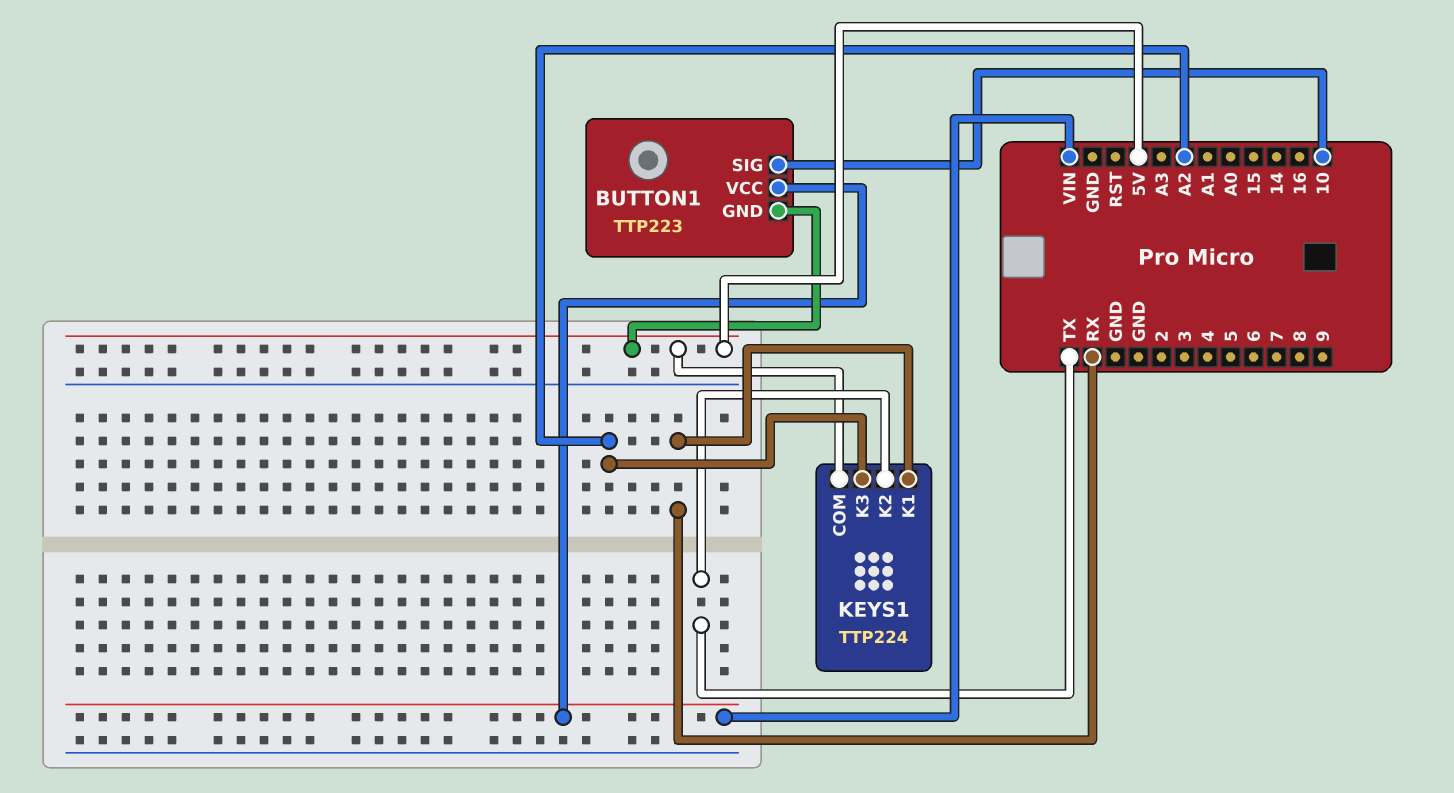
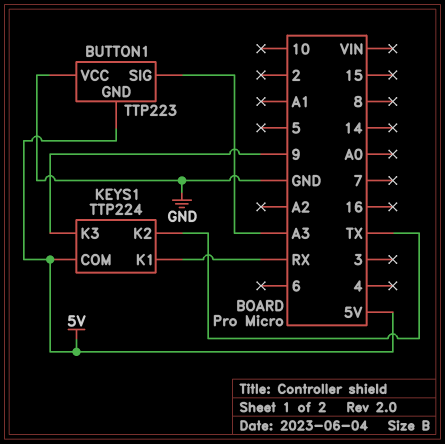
BUTTON1 pin SIG: 10 -> A3
BUTTON1 pin VCC: VIN -> GND
KEYS1 pin K3: A2 -> 9

